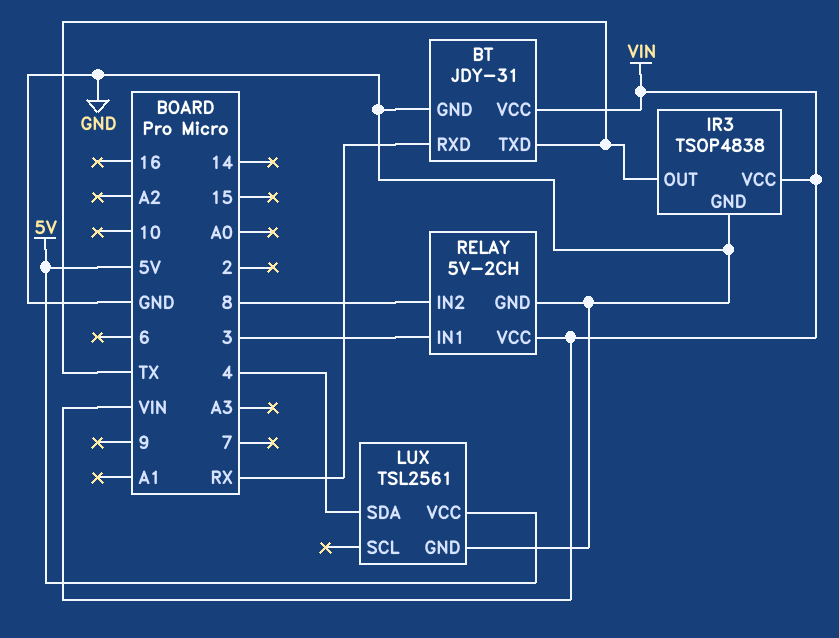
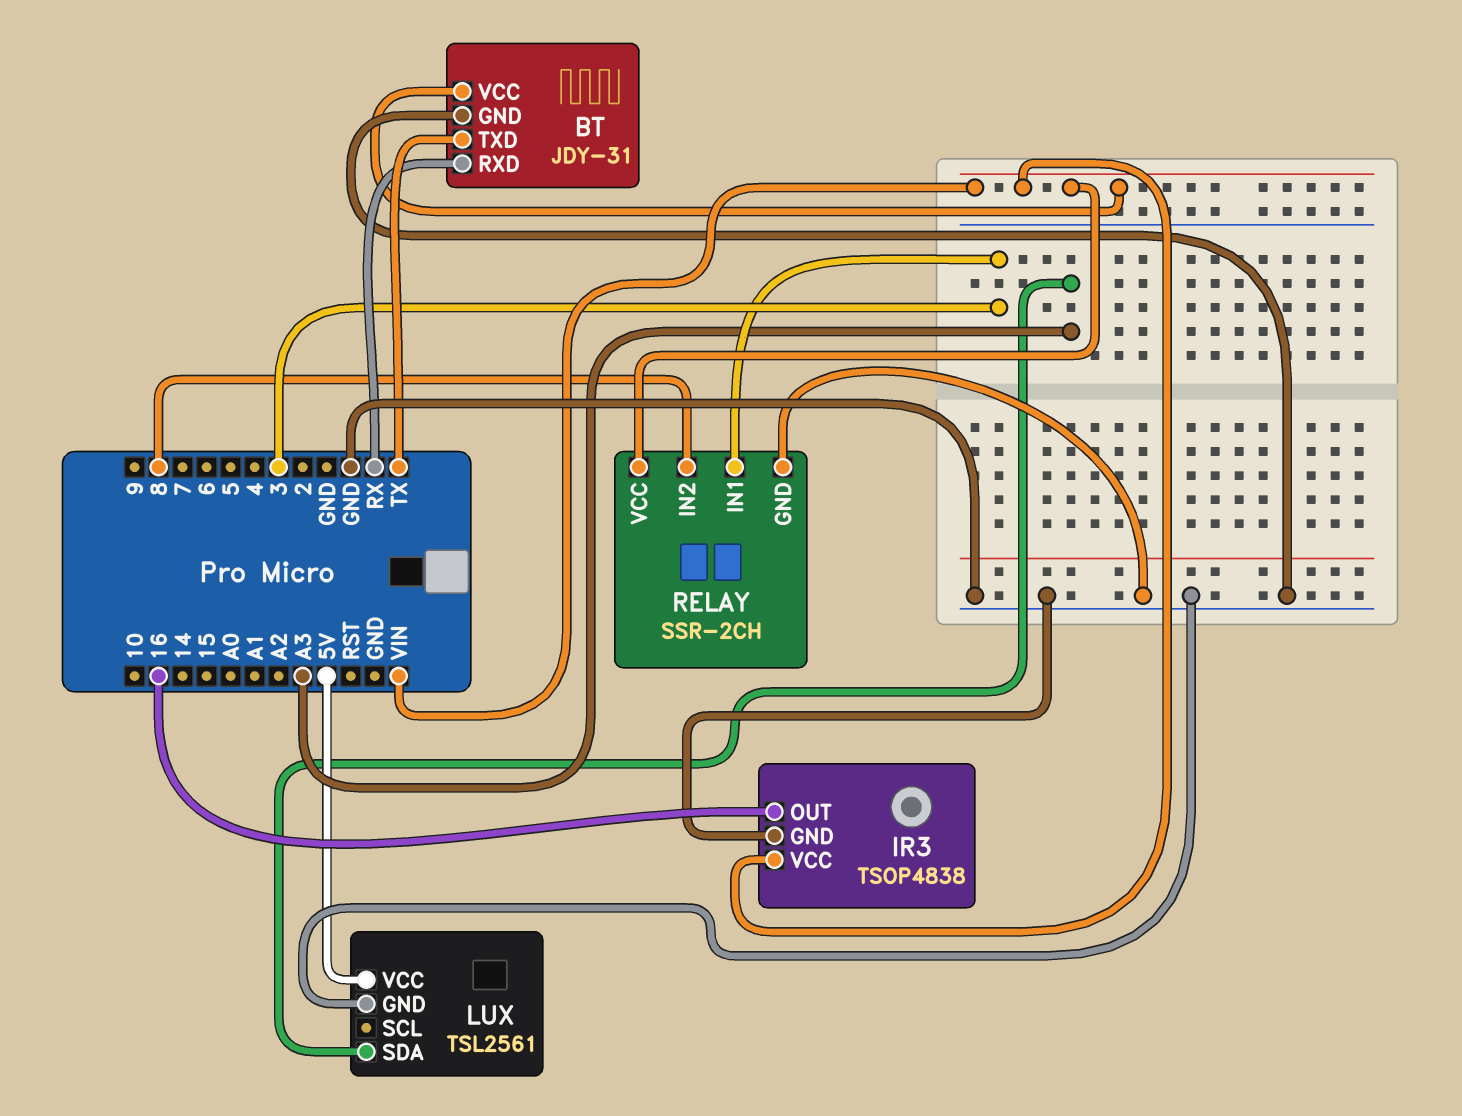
IR3 pin OUT: TX -> 16
LUX pin SDA: 4 -> A3
RELAY: 5V-2CH -> SSR-2CH

